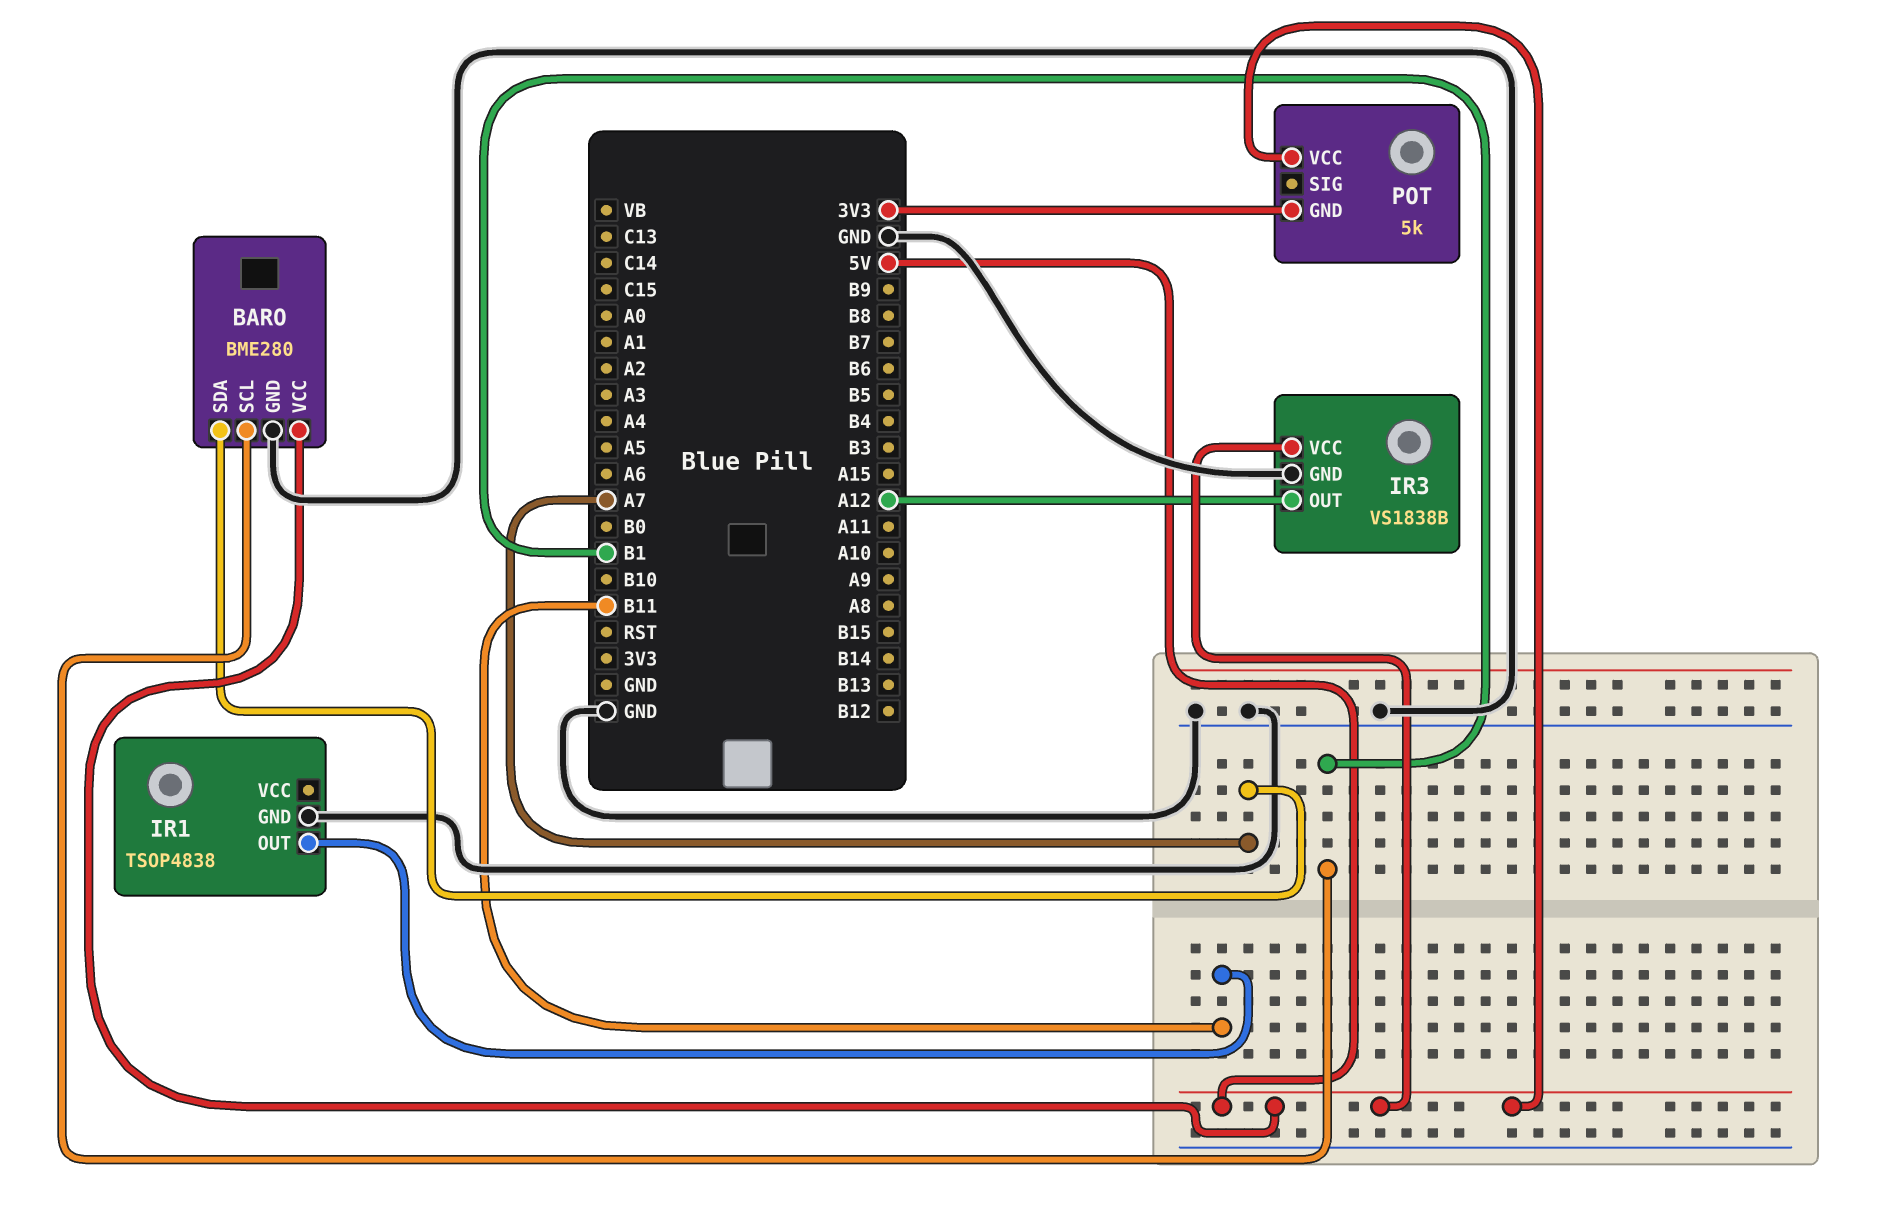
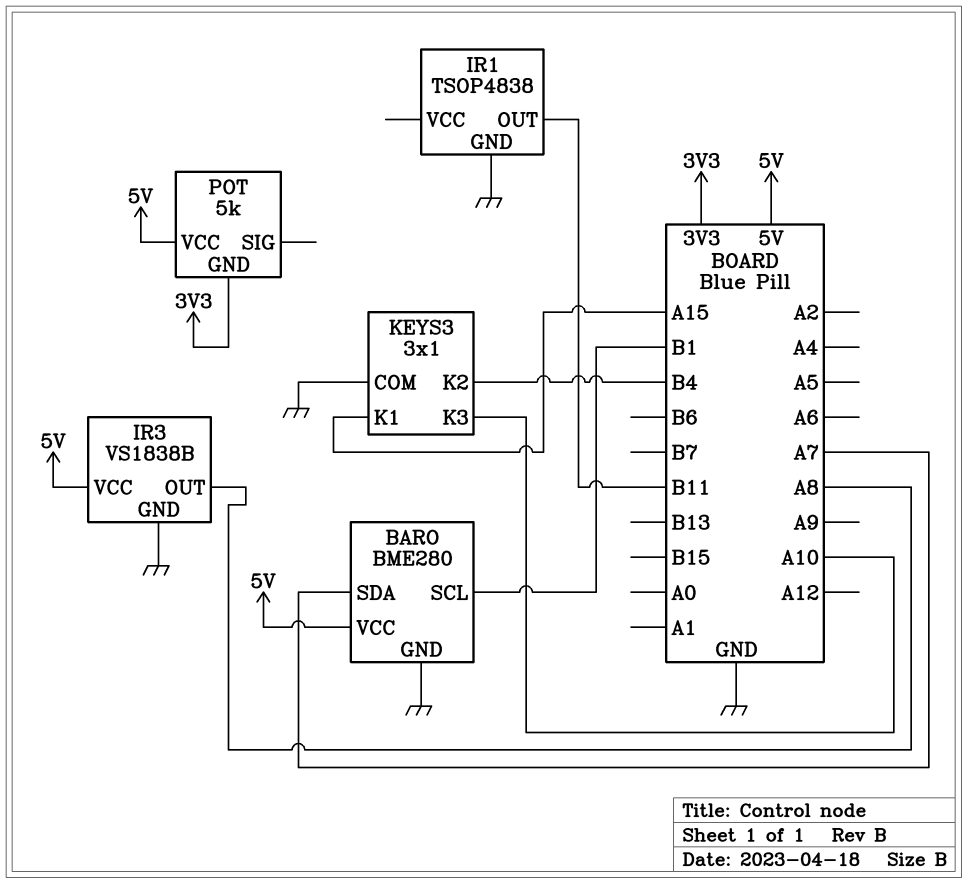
IR3 pin OUT: A12 -> A8
KEYS3: none -> 3x1
KEYS3 pin COM: none -> GND
KEYS3 pin K1: none -> A15
KEYS3 pin K2: none -> B4
KEYS3 pin K3: none -> A10

